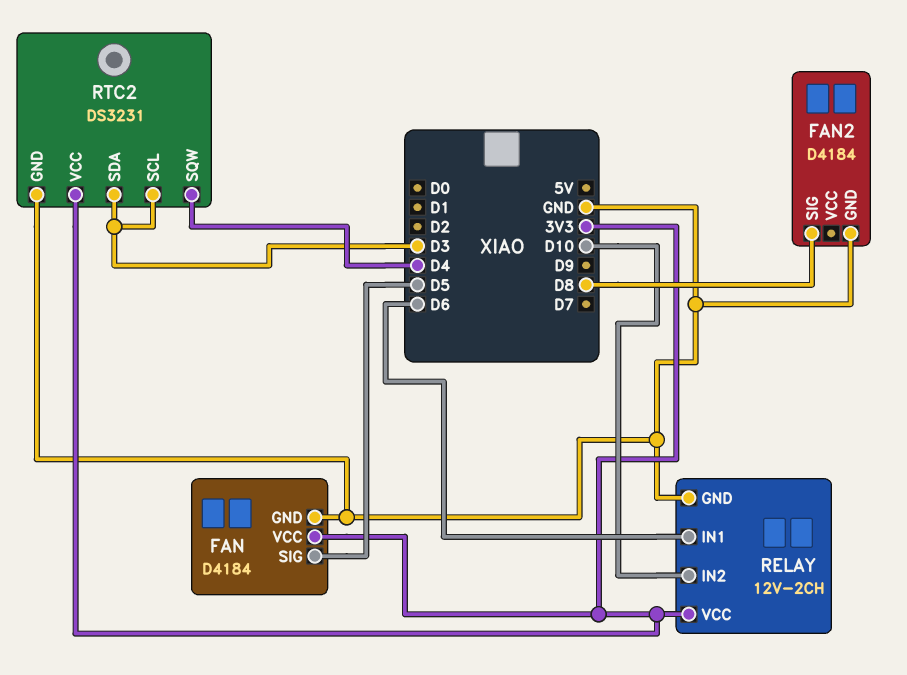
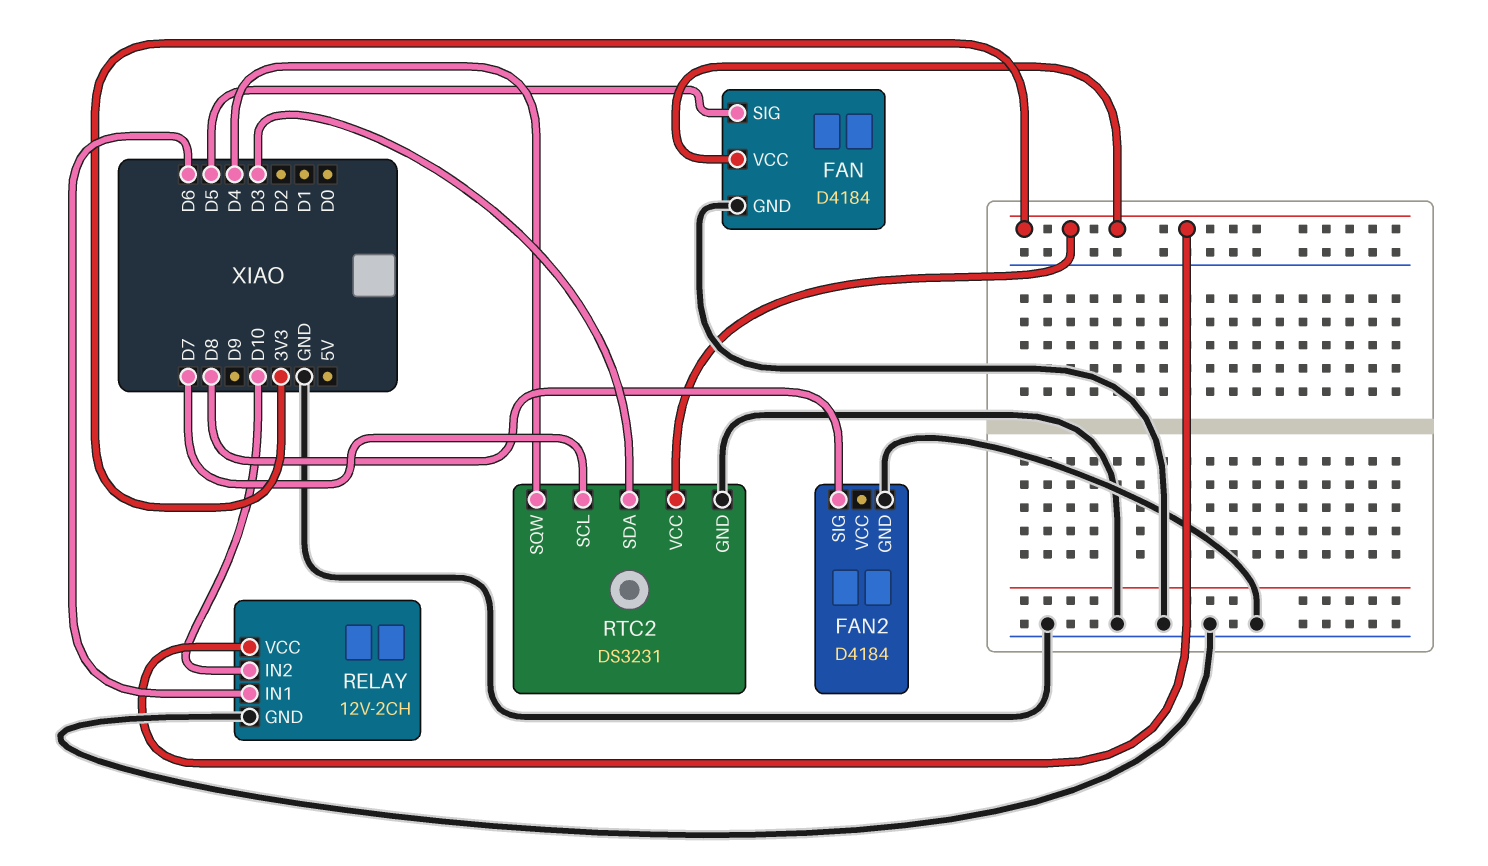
RTC2 pin SCL: D3 -> D7

